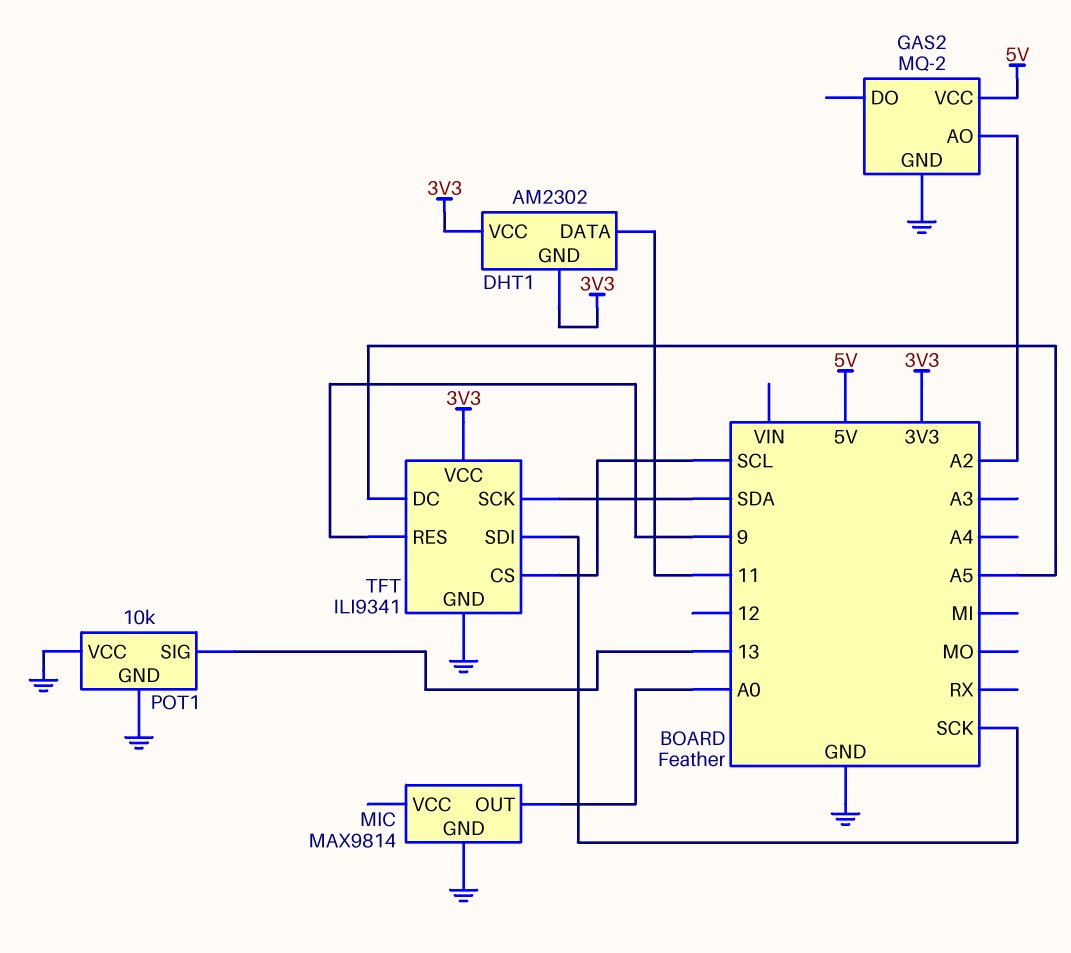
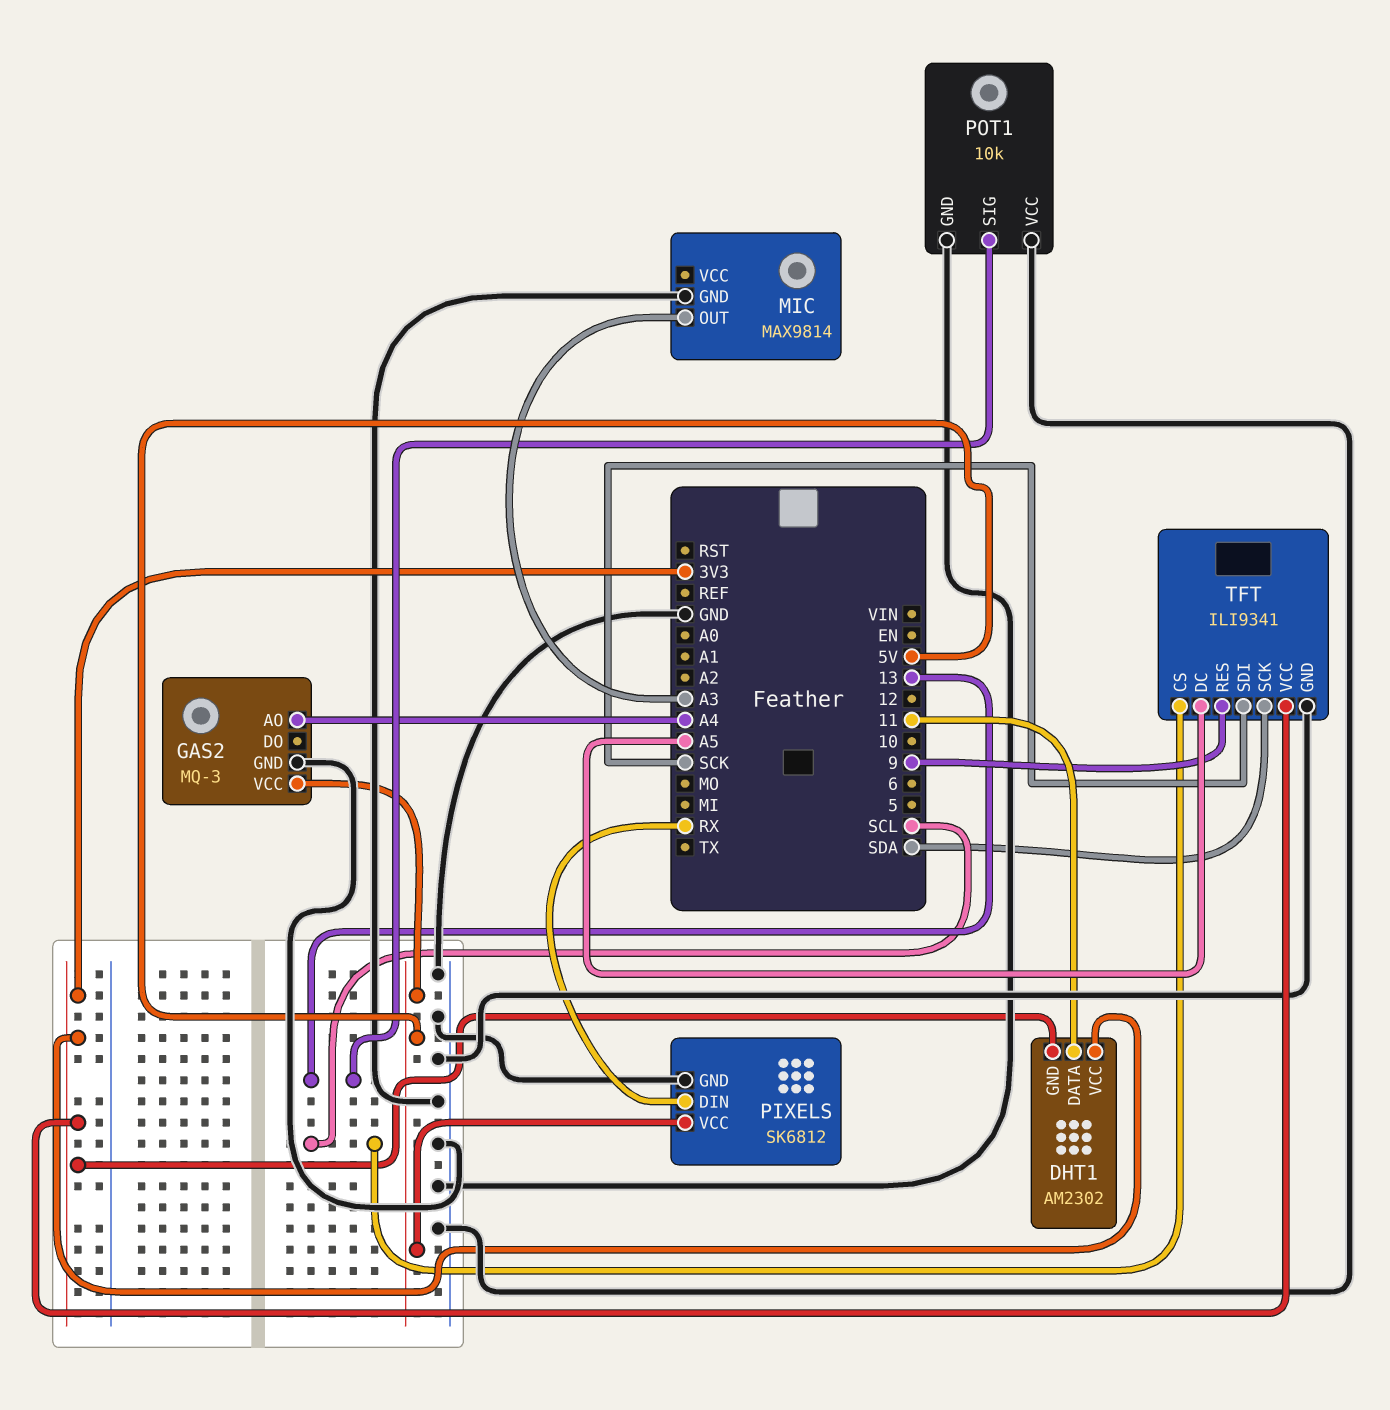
GAS2: MQ-2 -> MQ-3
GAS2 pin AO: A2 -> A4
MIC pin OUT: A0 -> A3
PIXELS: none -> SK6812
PIXELS pin DIN: none -> RX
PIXELS pin GND: none -> GND
PIXELS pin VCC: none -> 5V

